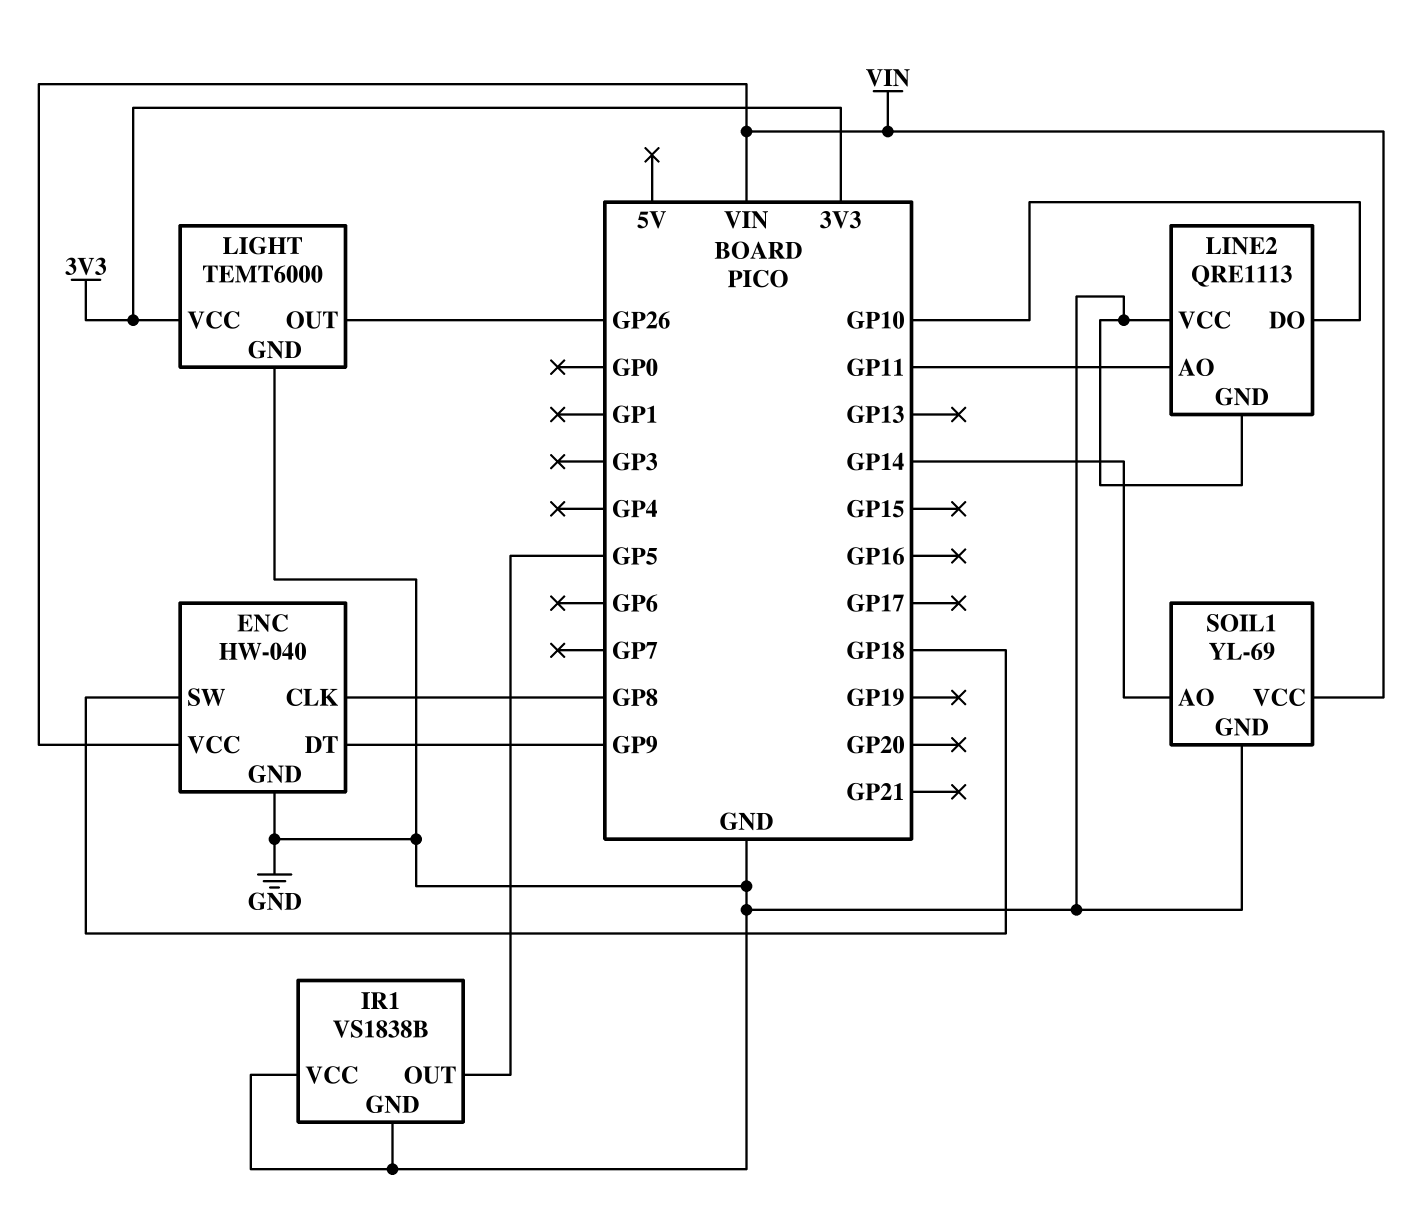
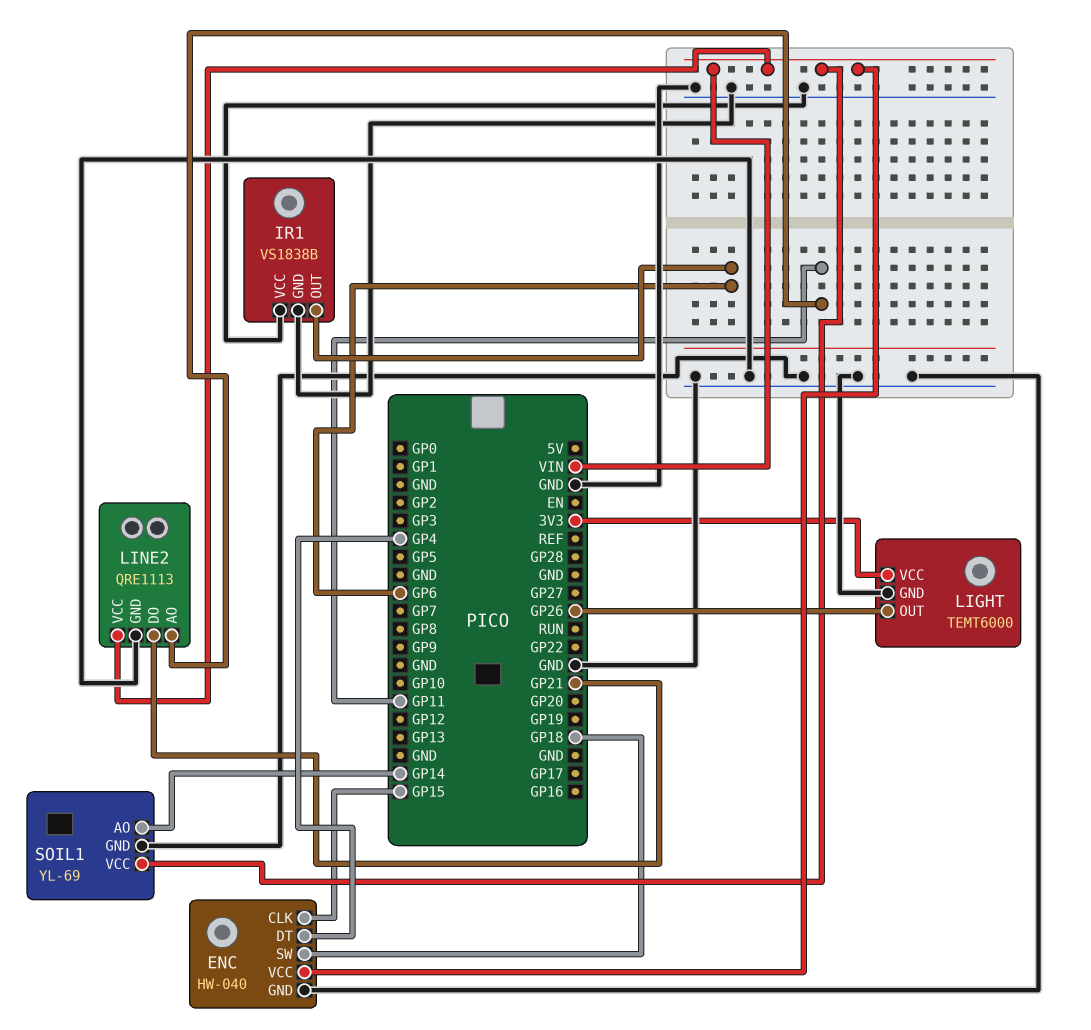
ENC pin CLK: GP8 -> GP15
ENC pin DT: GP9 -> GP4
IR1 pin OUT: GP5 -> GP6
LINE2 pin DO: GP10 -> GP21
LINE2 pin VCC: GND -> VIN

